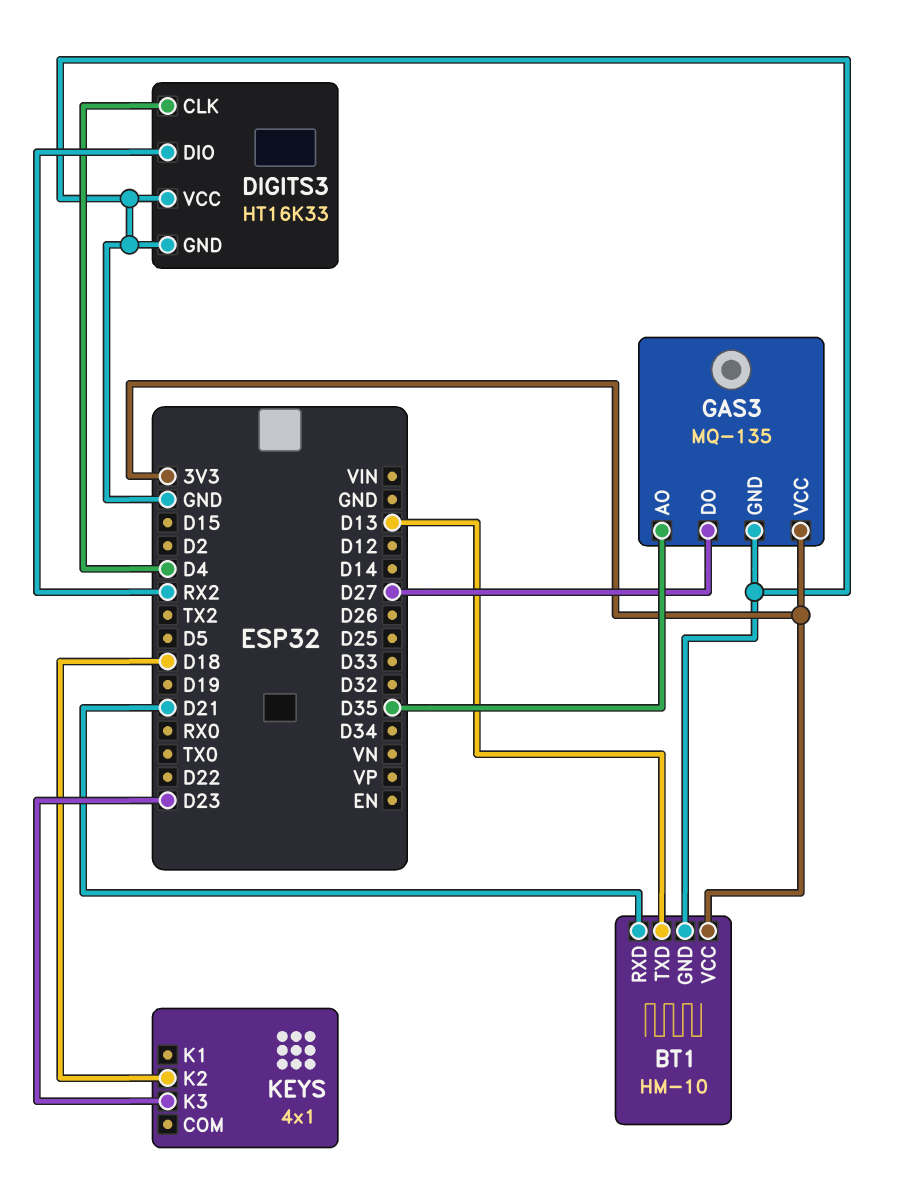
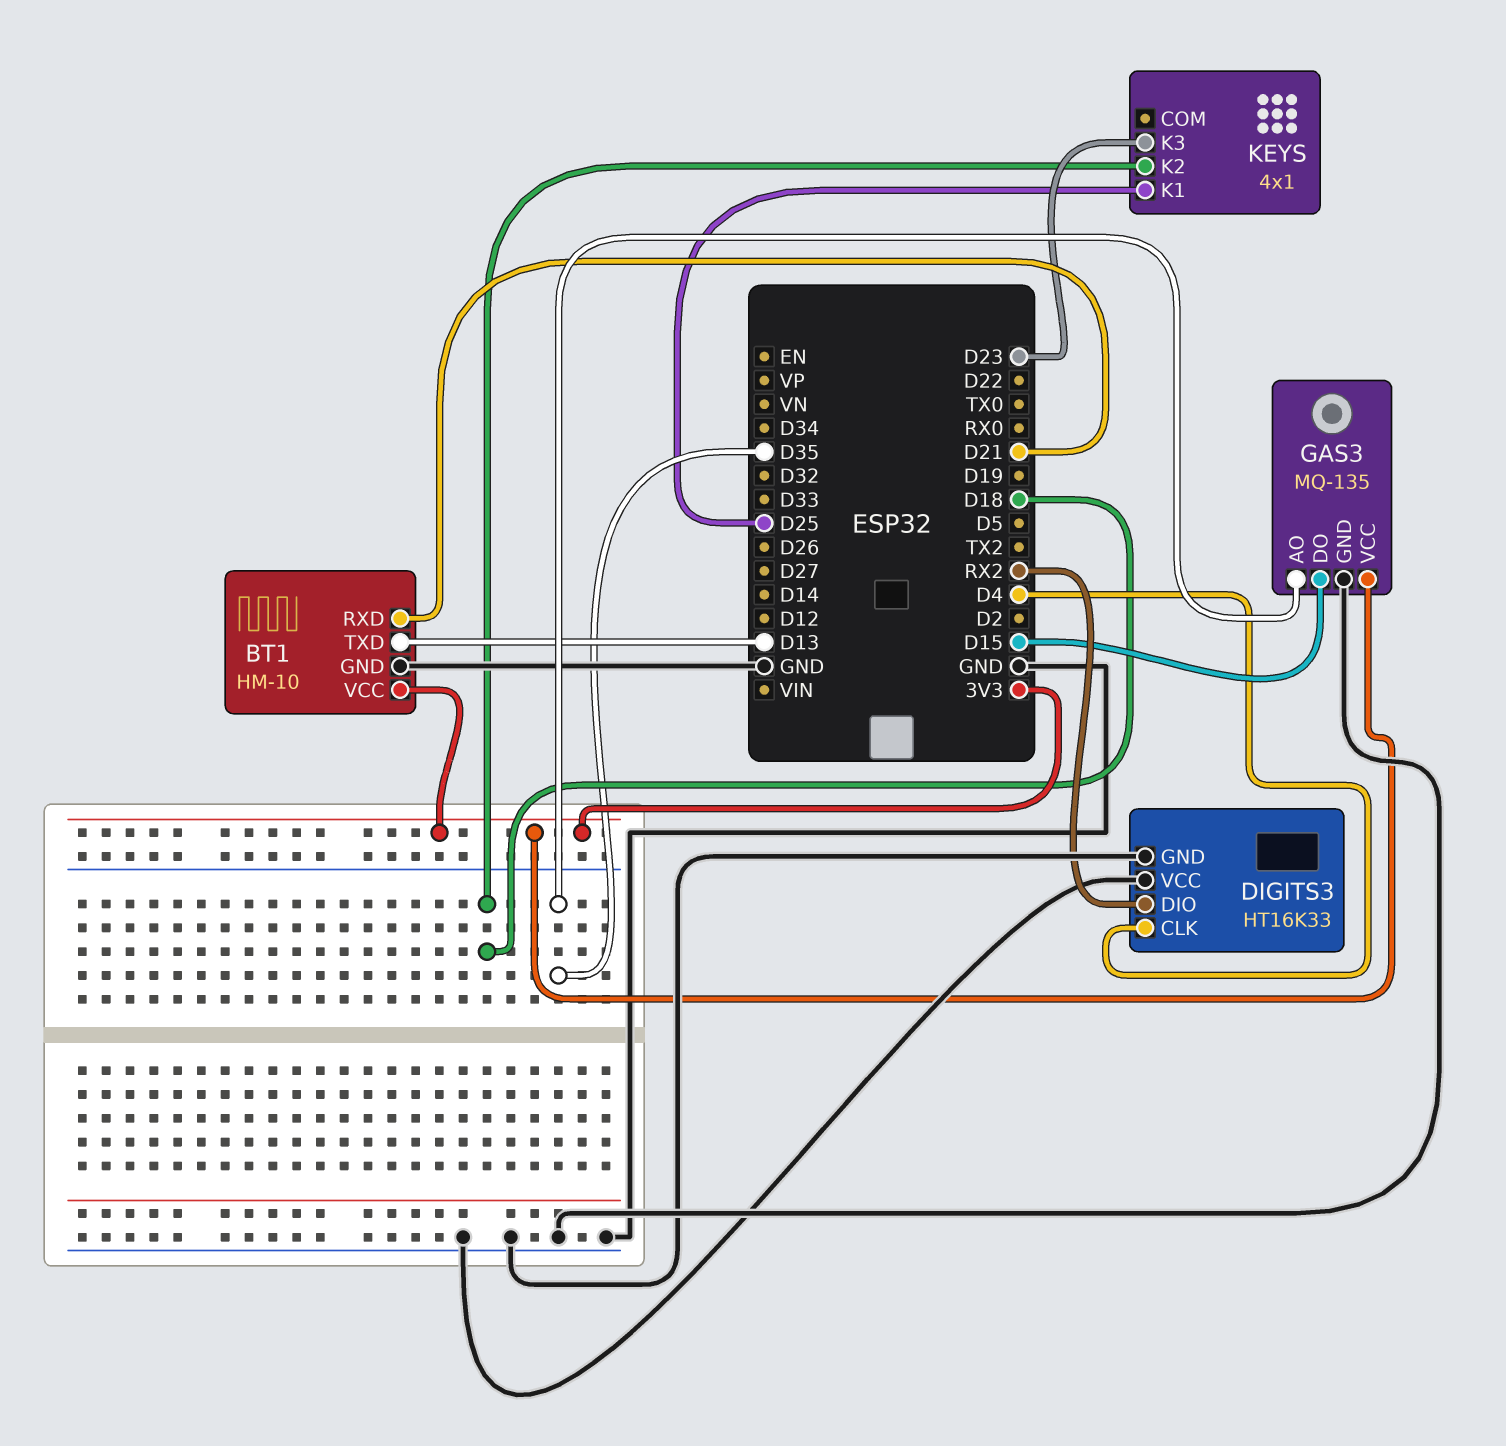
GAS3 pin DO: D27 -> D15
KEYS pin K1: none -> D25

